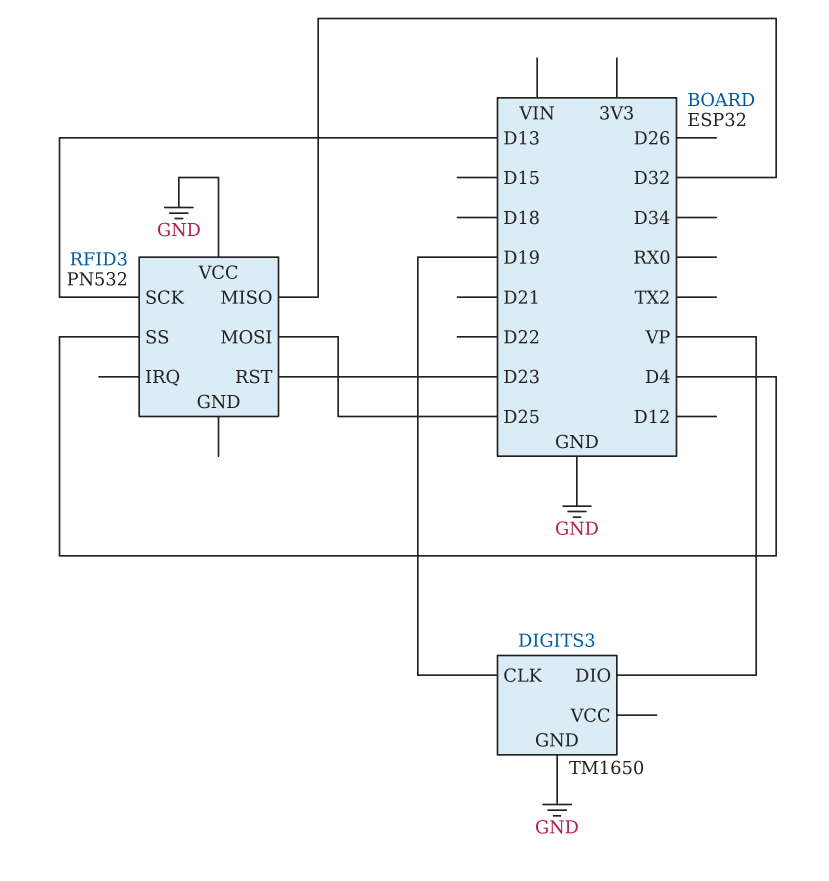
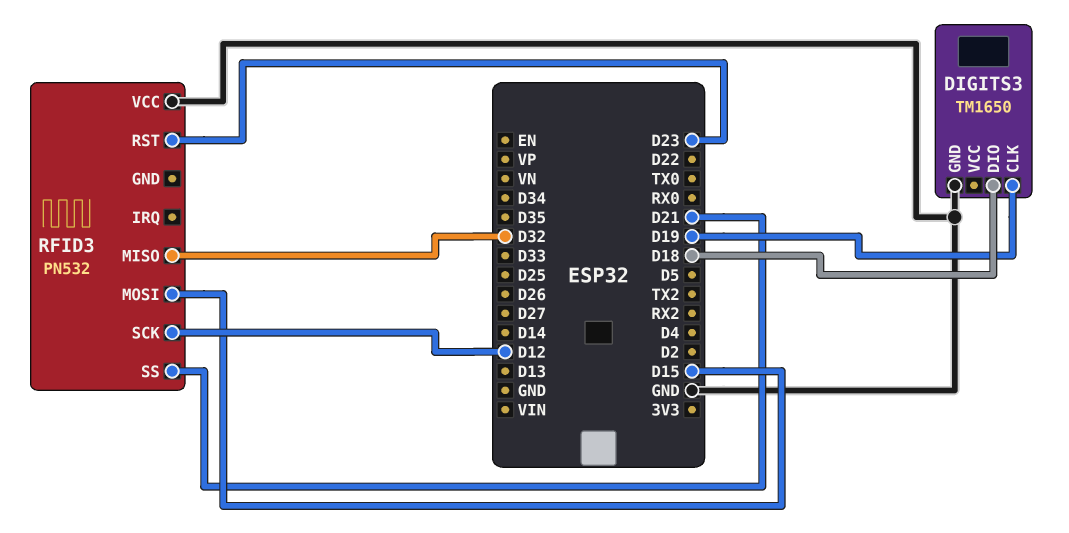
DIGITS3 pin DIO: VP -> D18
RFID3 pin MOSI: D25 -> D15
RFID3 pin SCK: D13 -> D12
RFID3 pin SS: D4 -> D21

